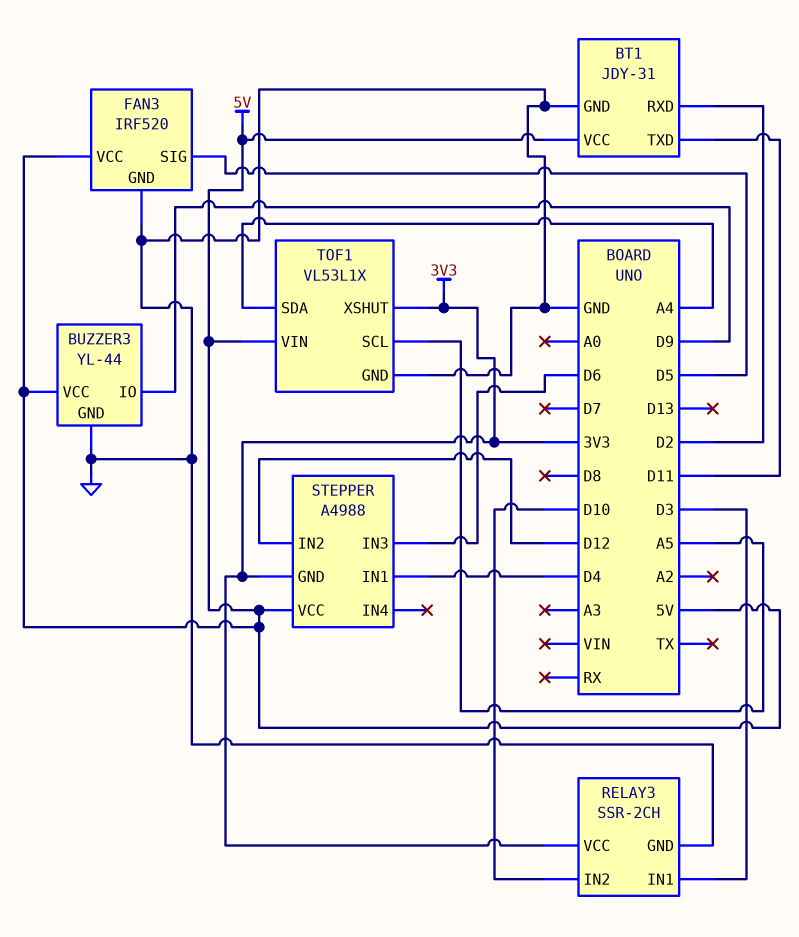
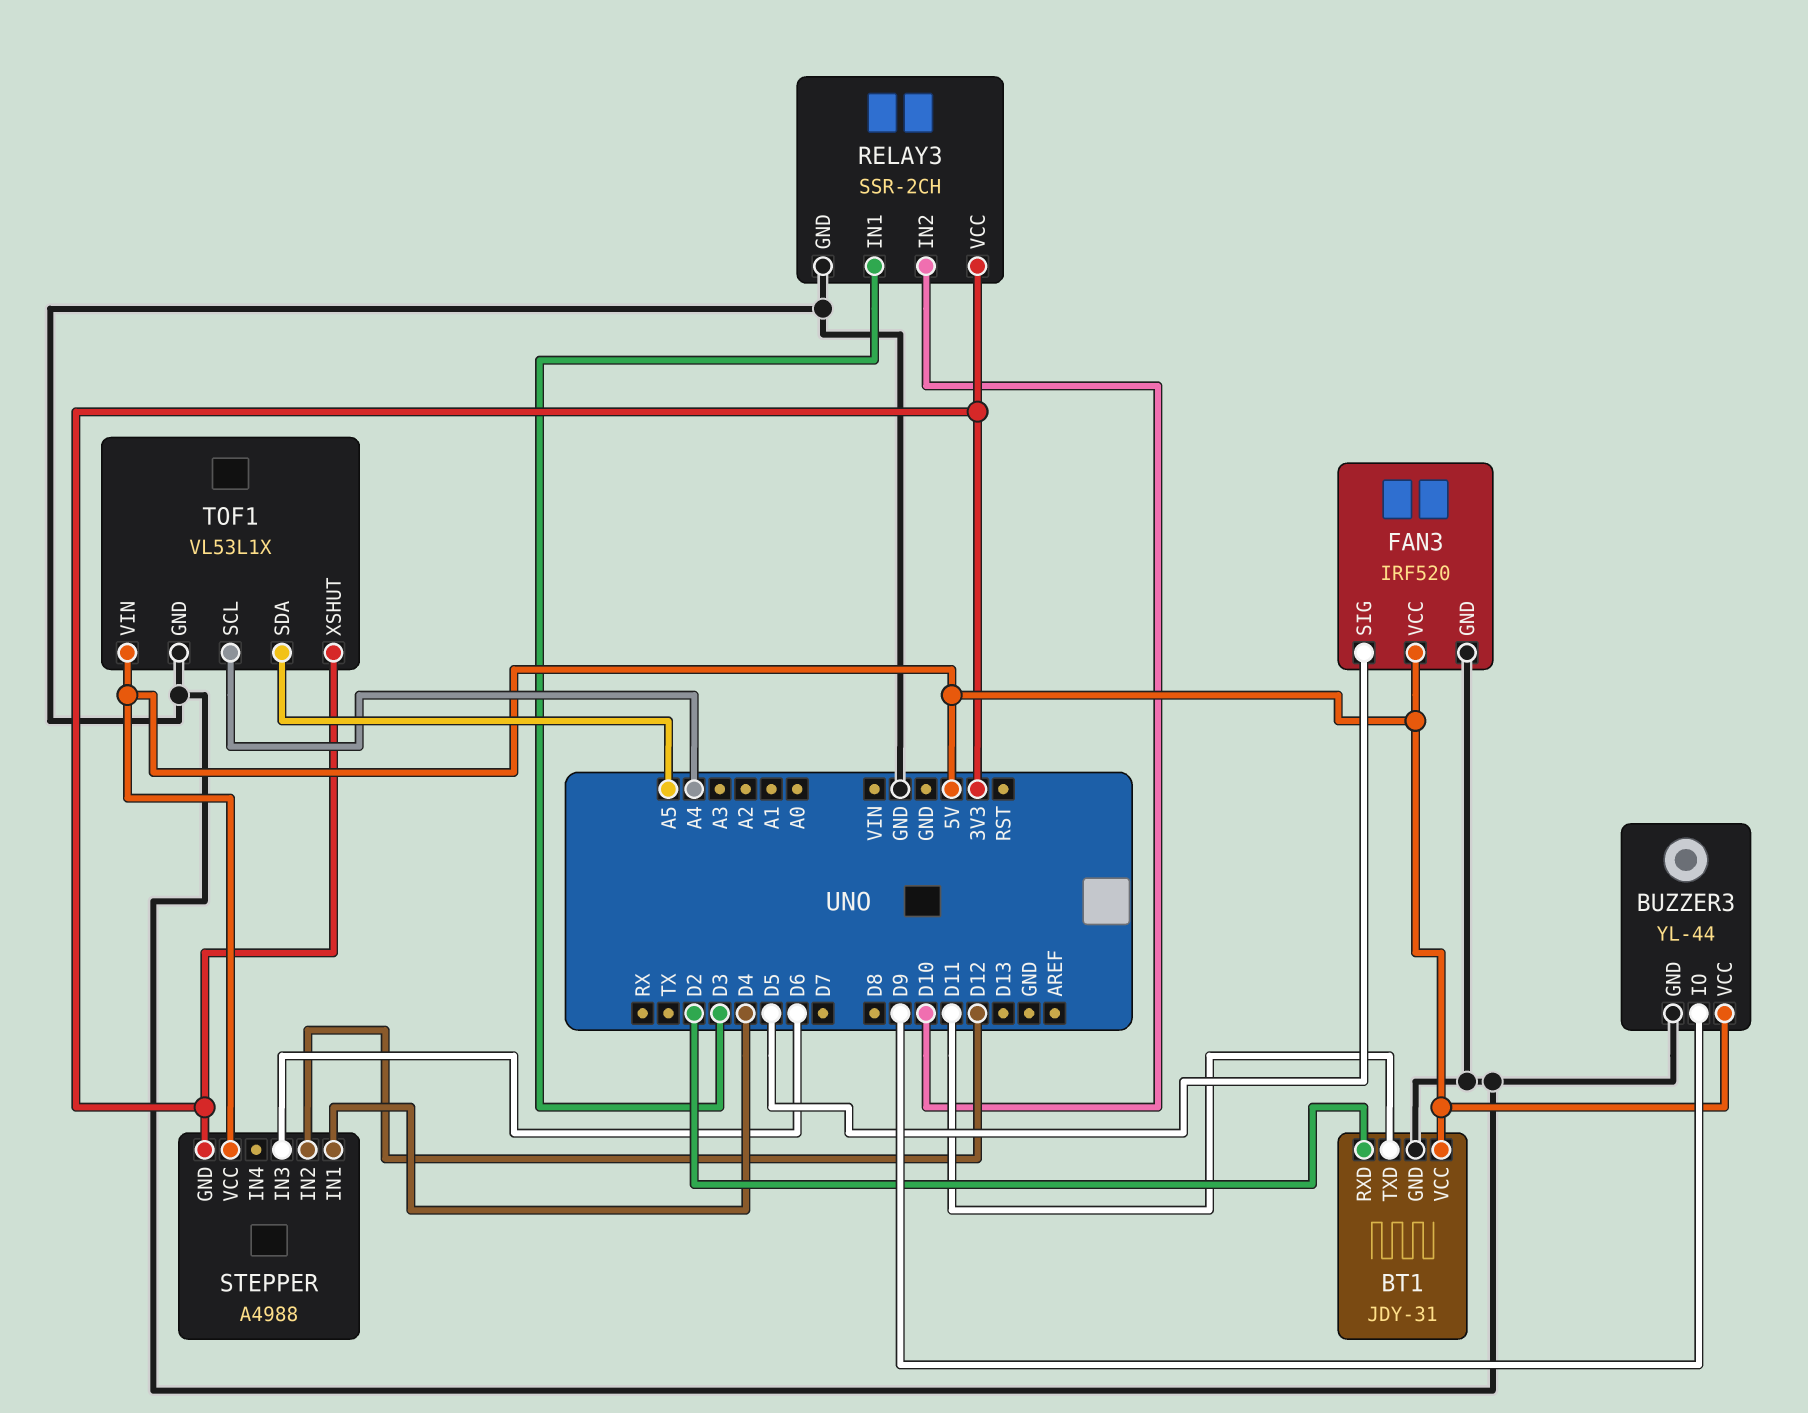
TOF1 pin SCL: A5 -> A4
TOF1 pin SDA: A4 -> A5

